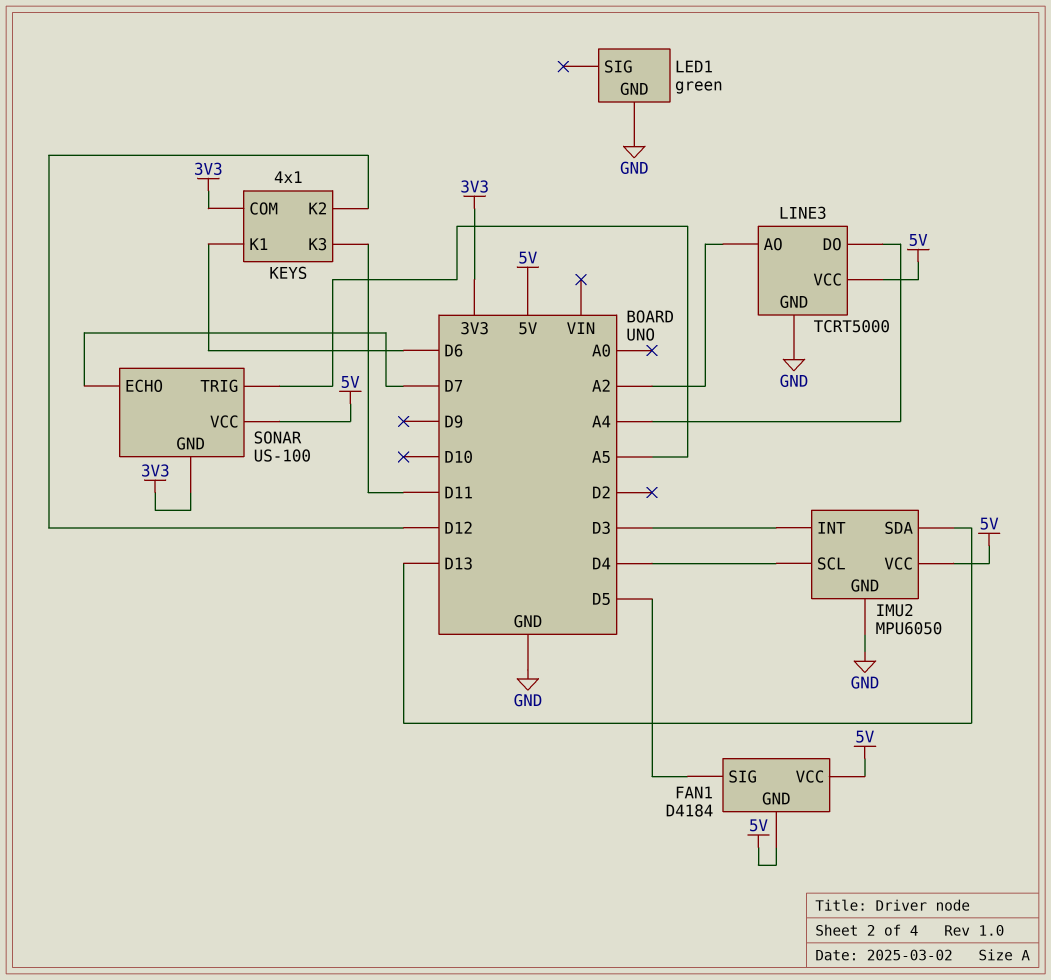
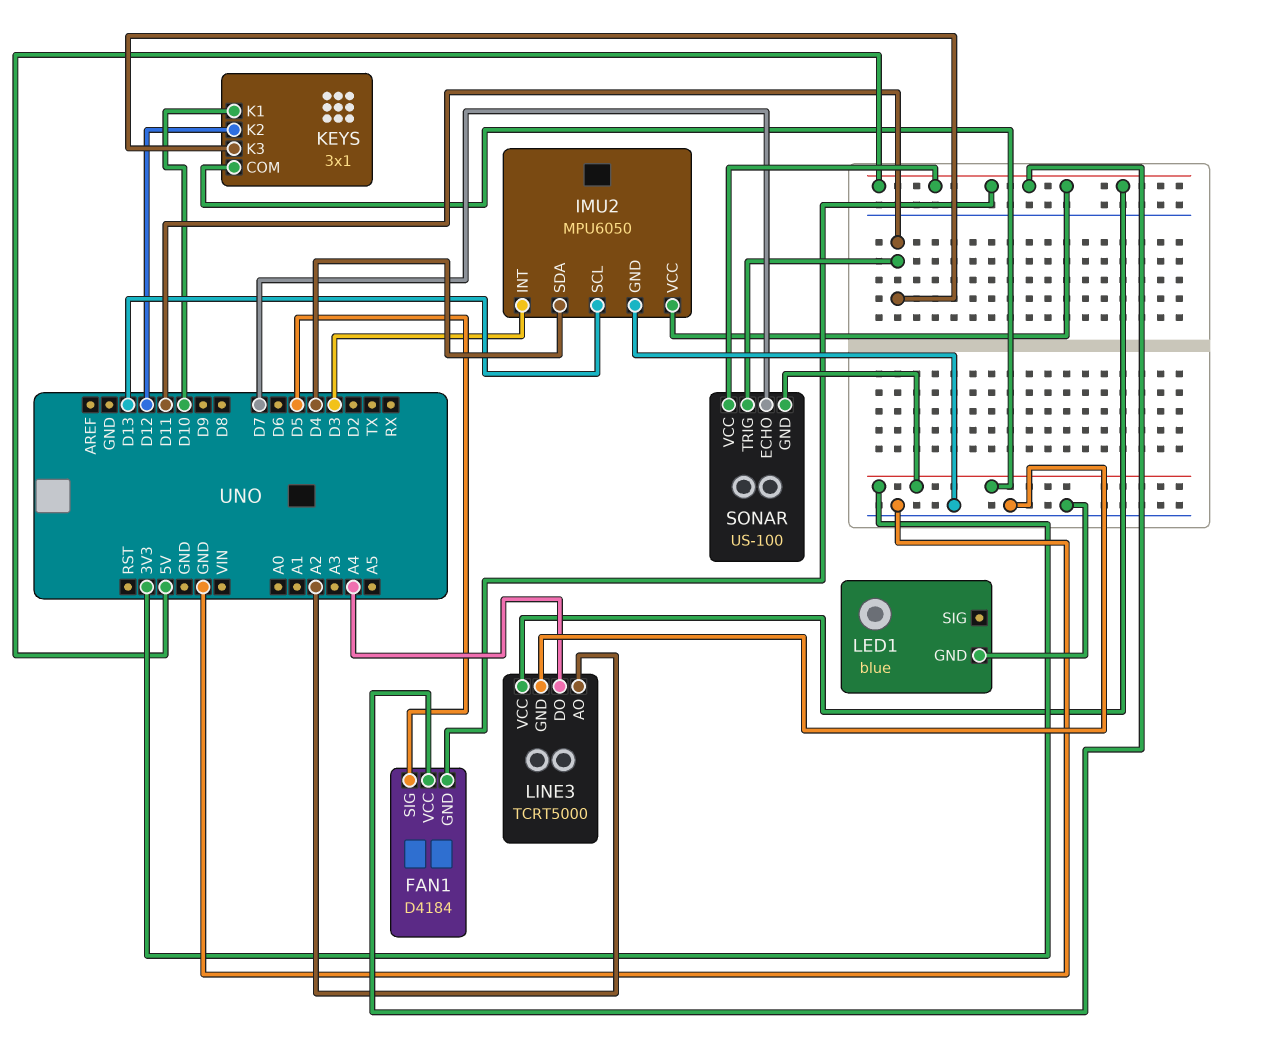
IMU2 pin SCL: D4 -> D13
IMU2 pin SDA: D13 -> D4
KEYS: 4x1 -> 3x1
KEYS pin K1: D6 -> D10
LED1: green -> blue
SONAR pin TRIG: A5 -> D11

